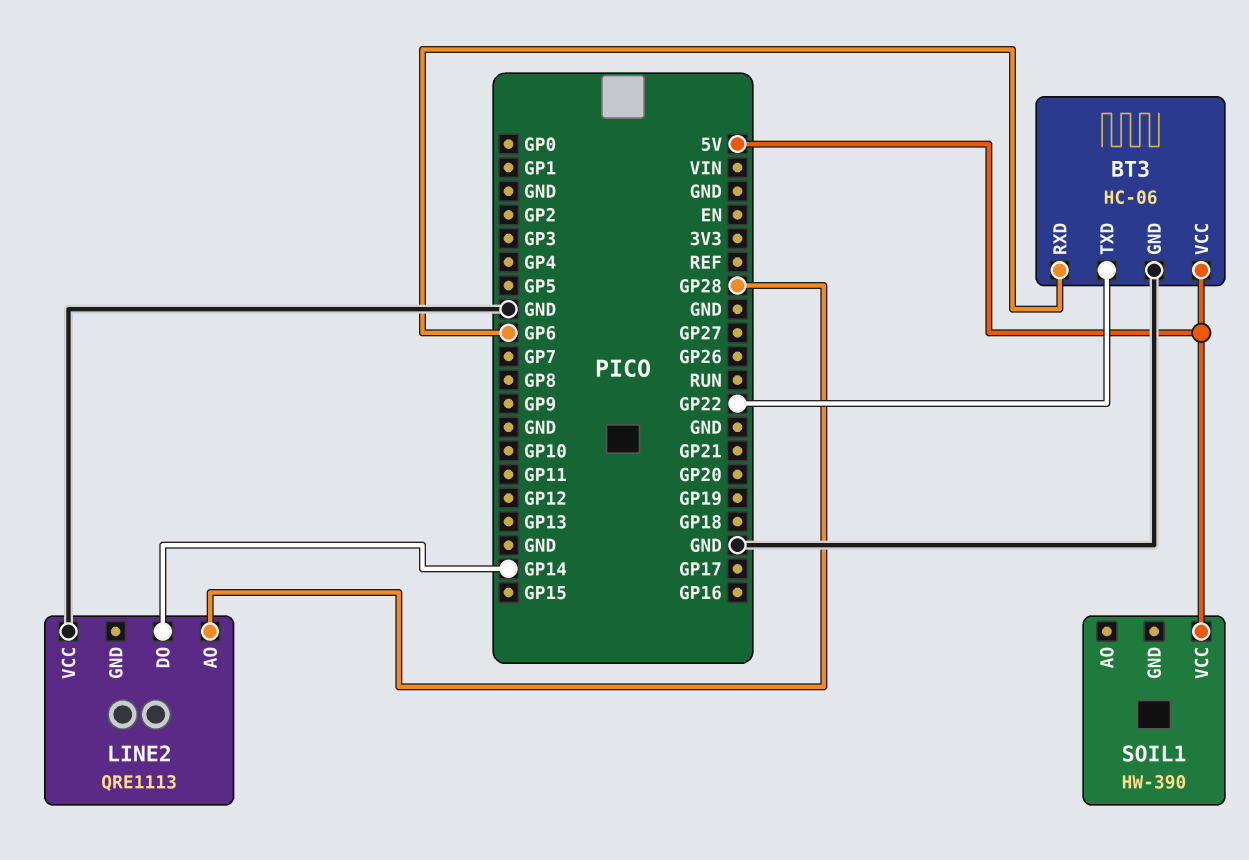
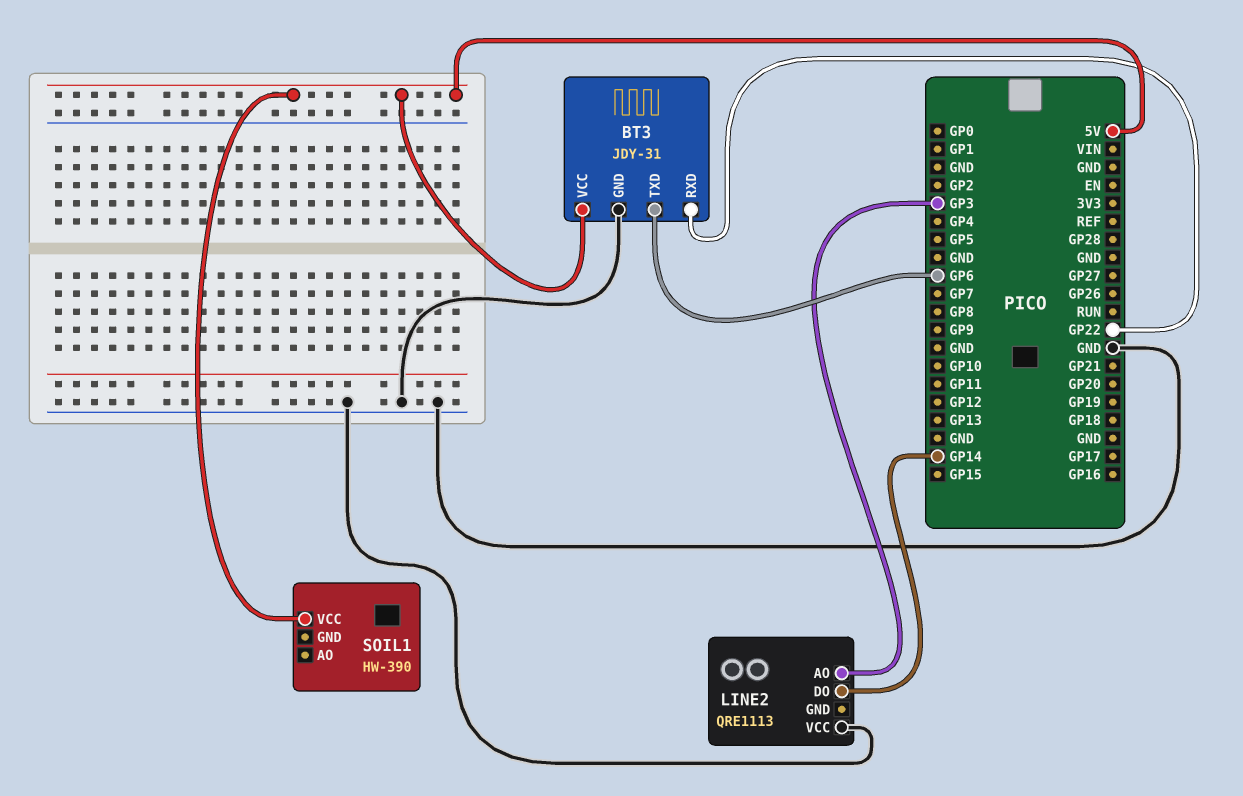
BT3: HC-06 -> JDY-31
BT3 pin RXD: GP6 -> GP22
BT3 pin TXD: GP22 -> GP6
LINE2 pin AO: GP28 -> GP3

